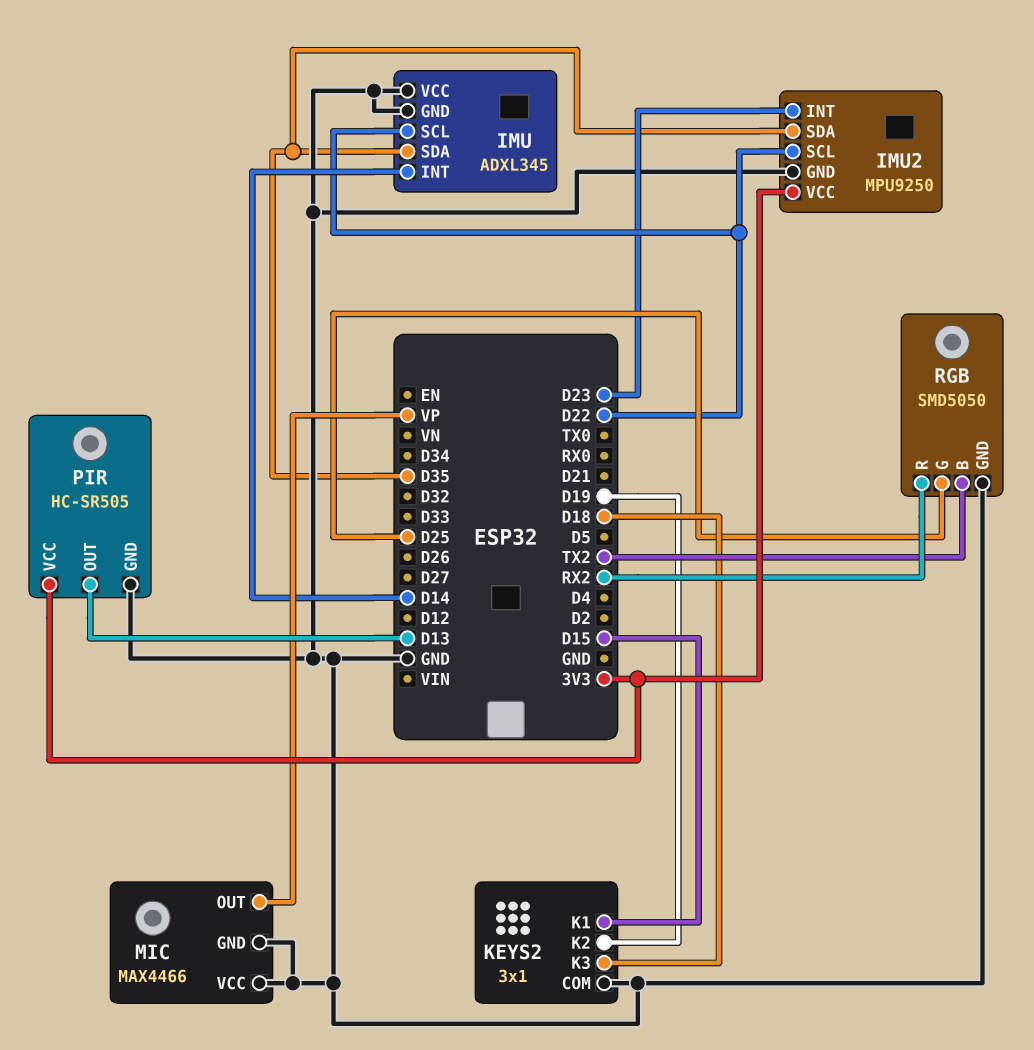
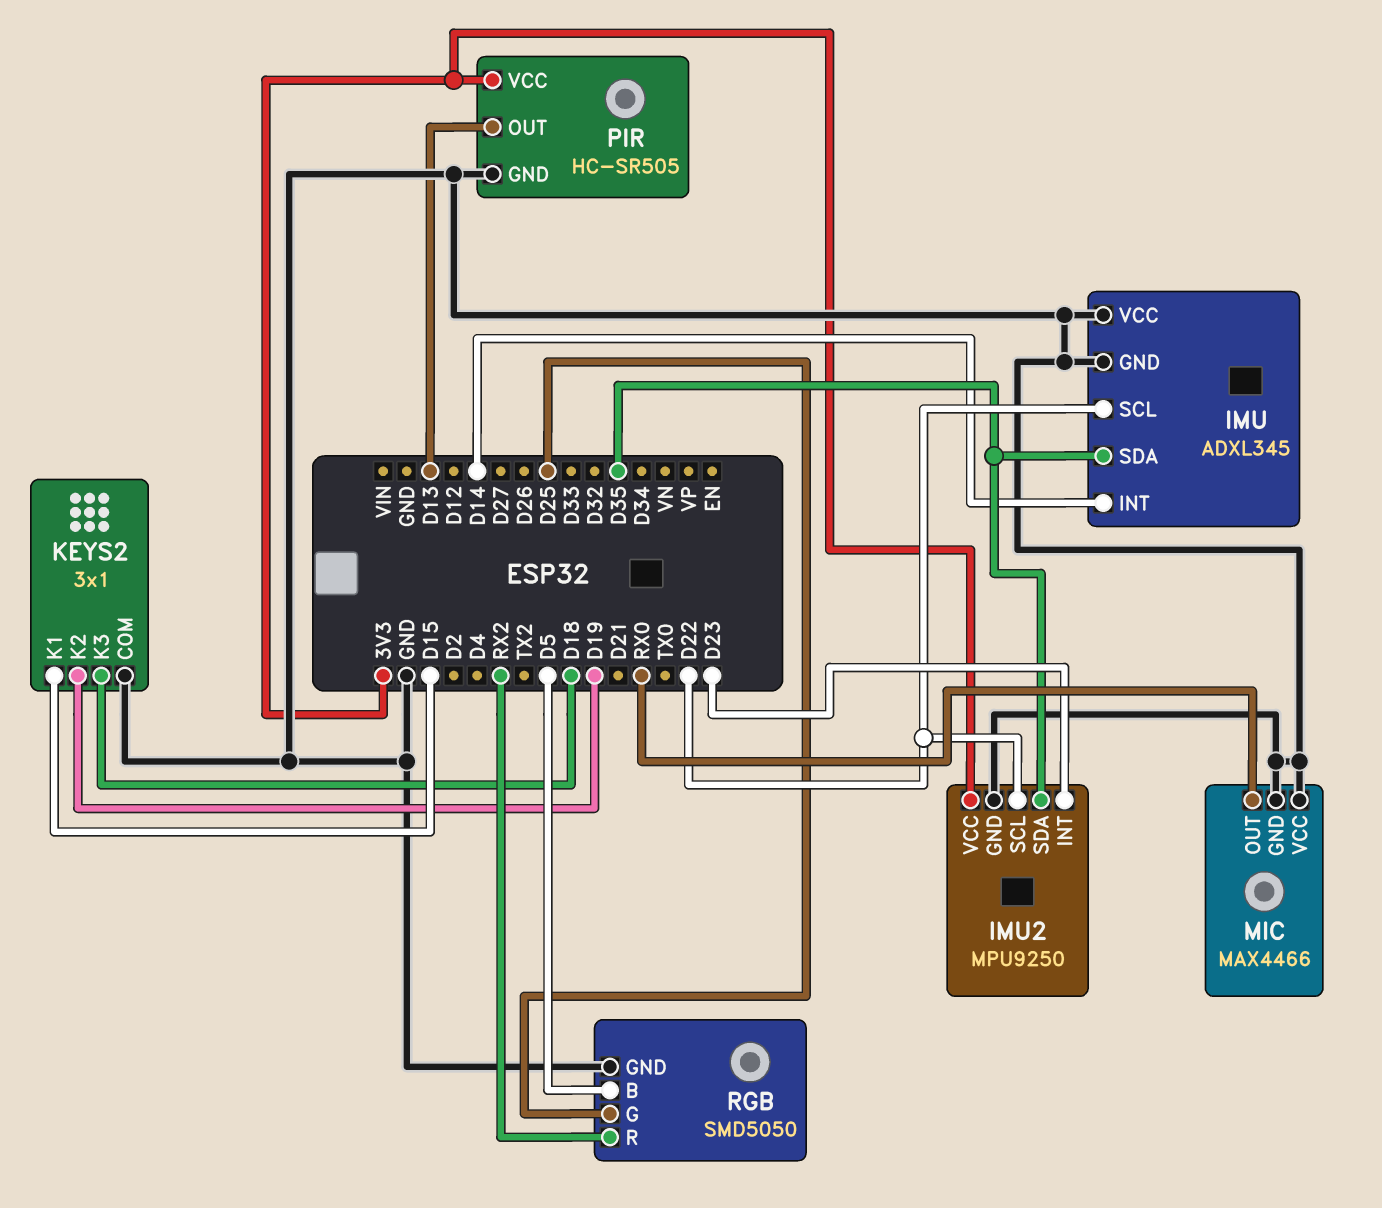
MIC pin OUT: VP -> RX0
RGB pin B: TX2 -> D5

